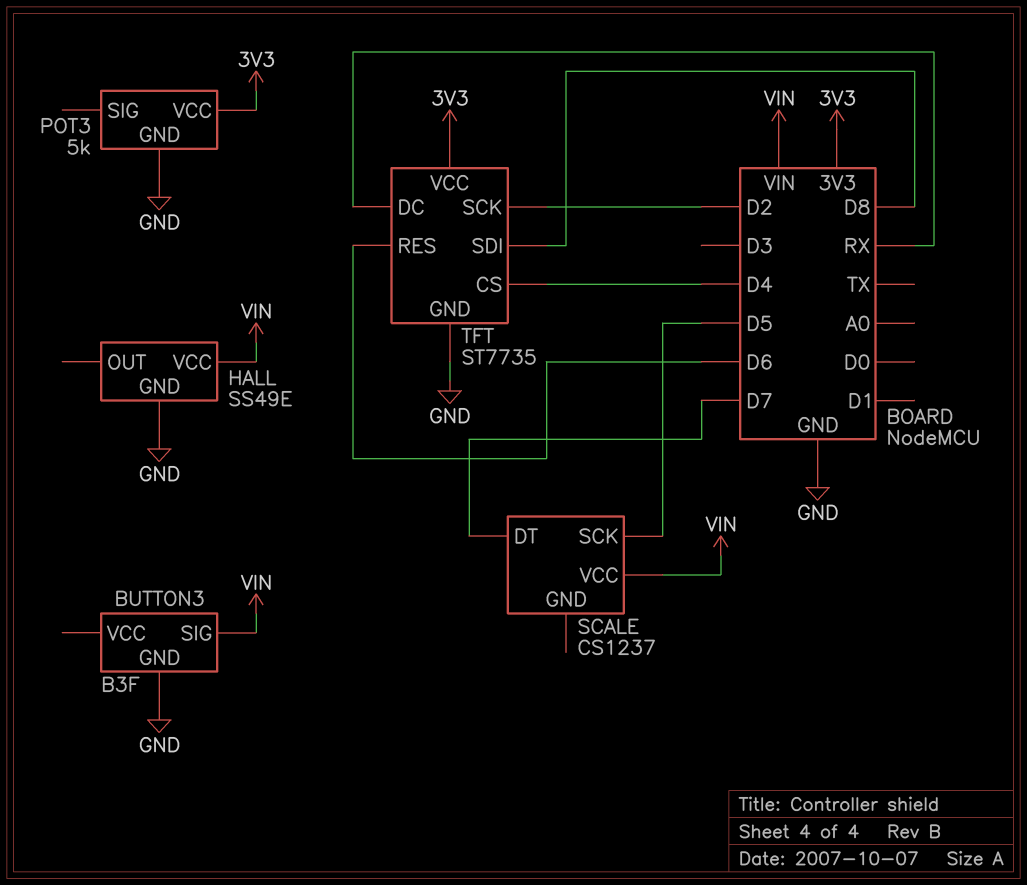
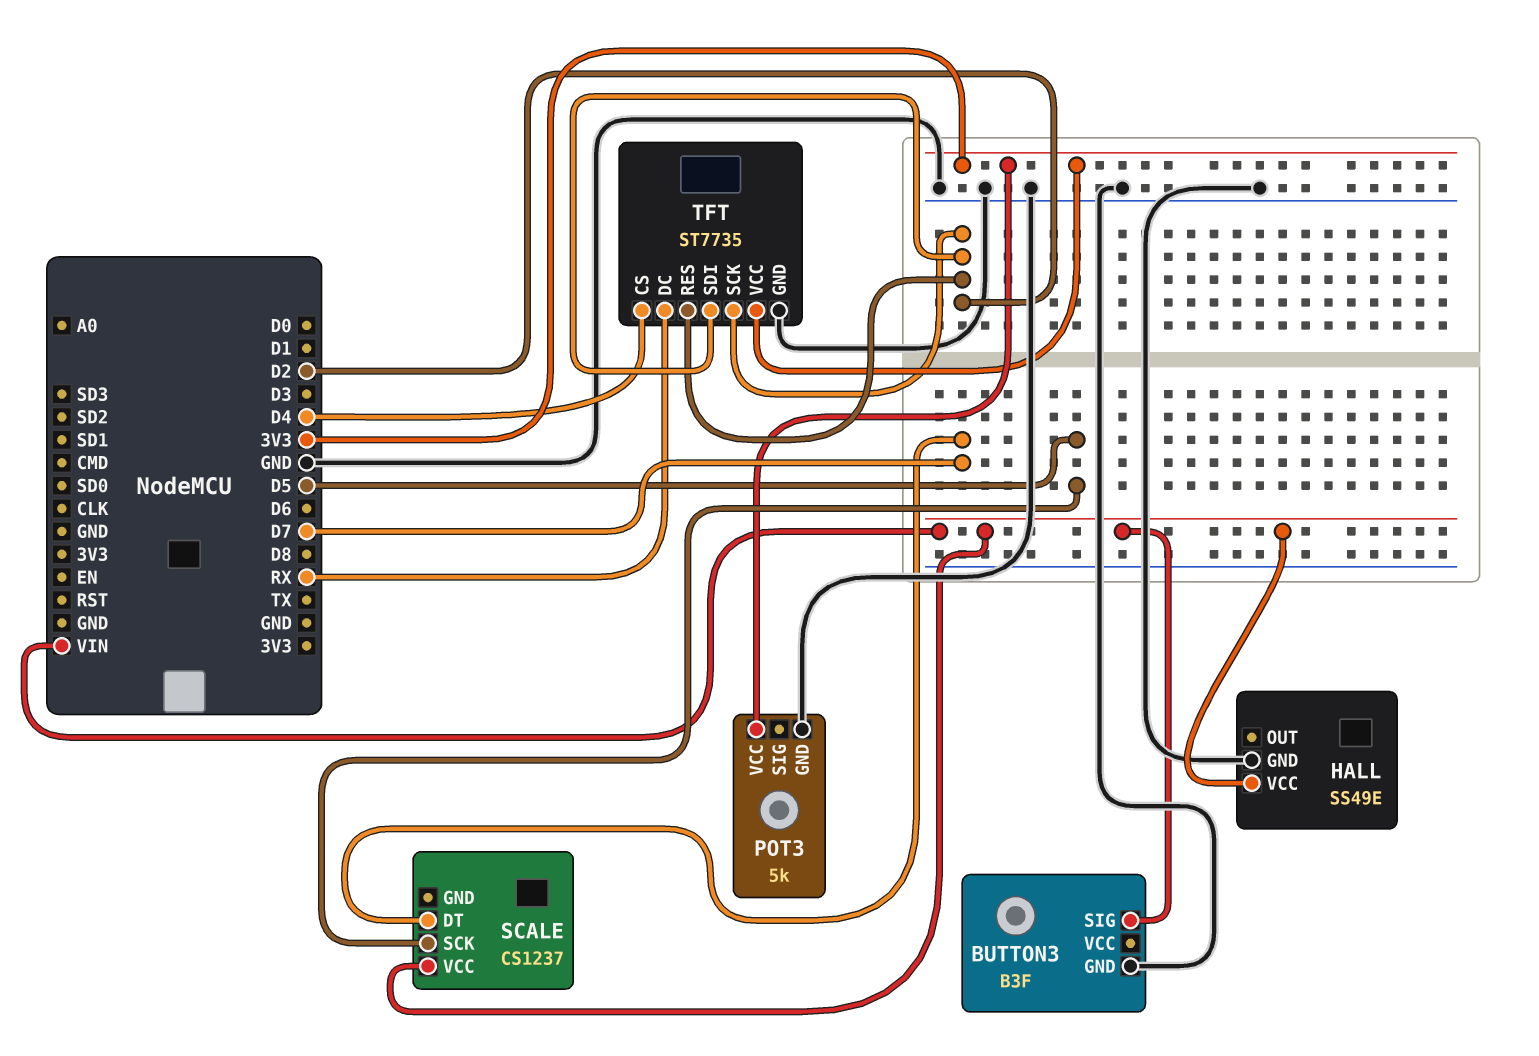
TFT pin RES: D6 -> D2
TFT pin SDI: D8 -> D2

